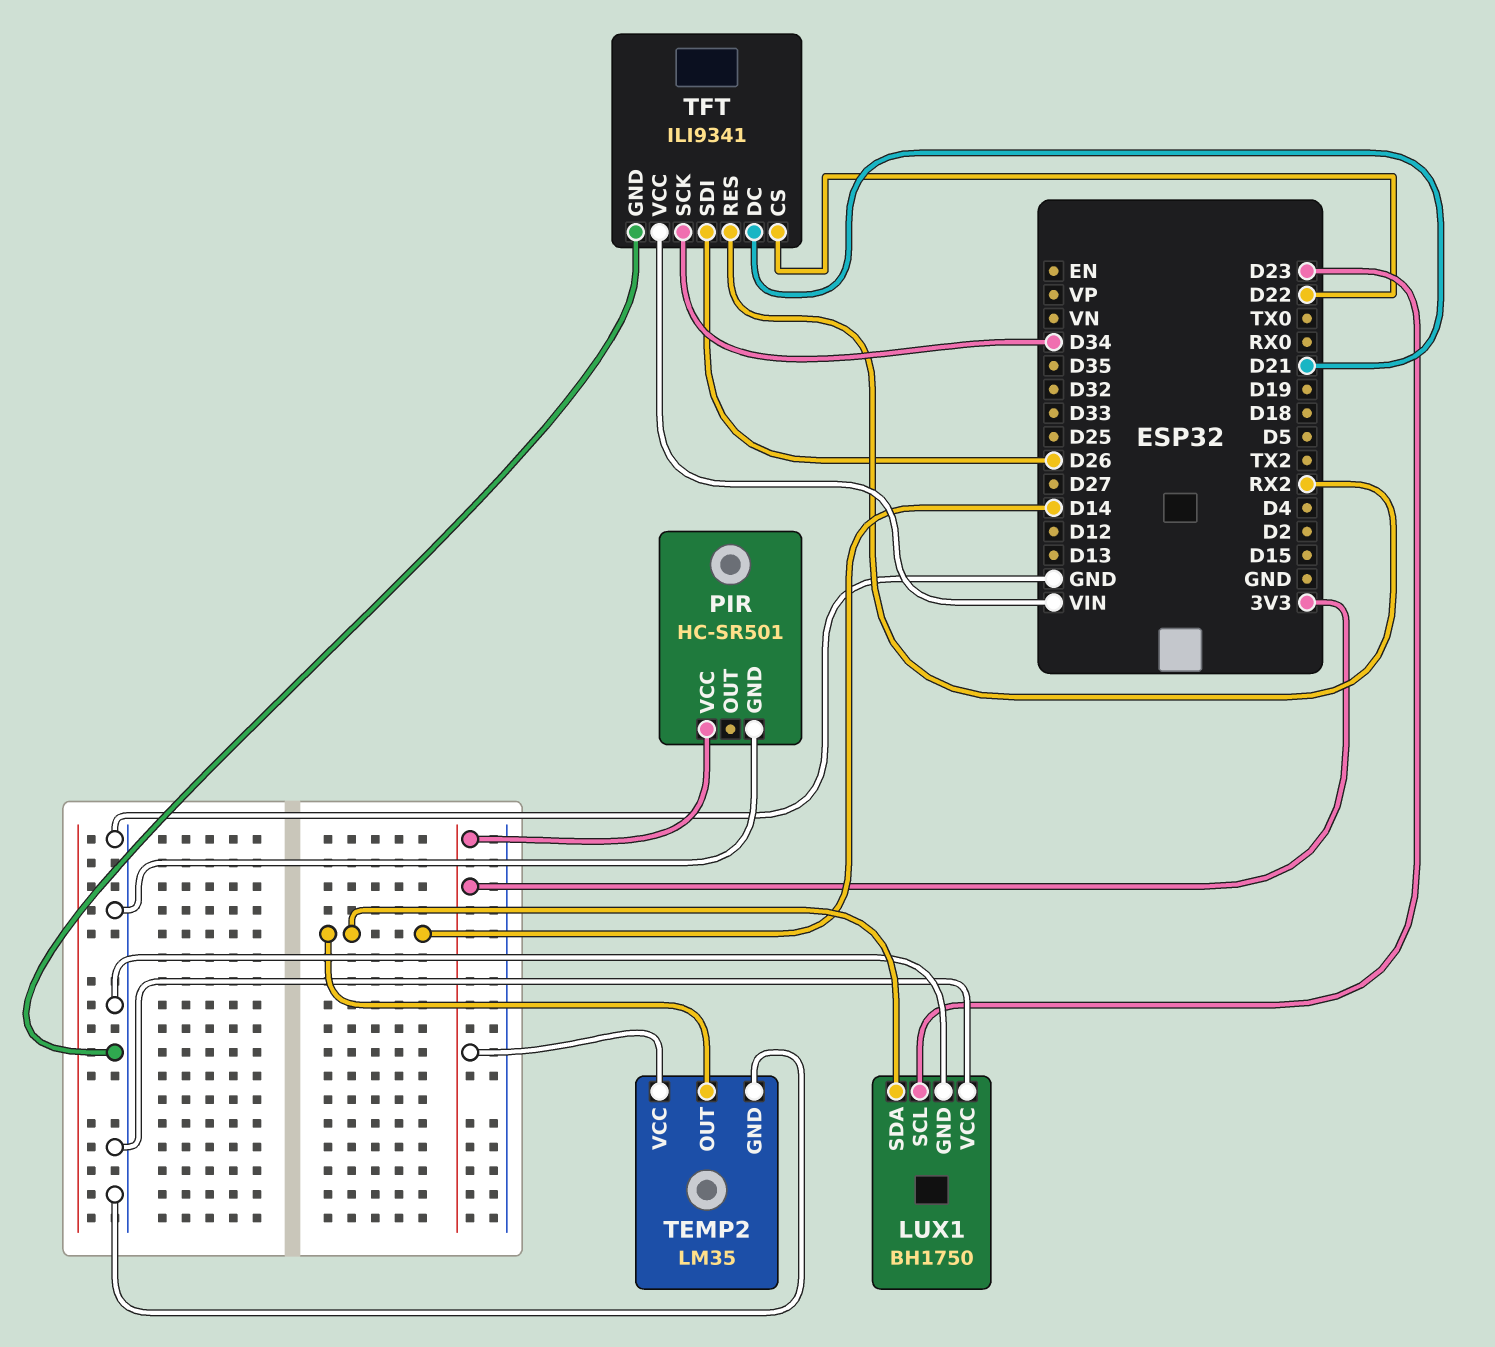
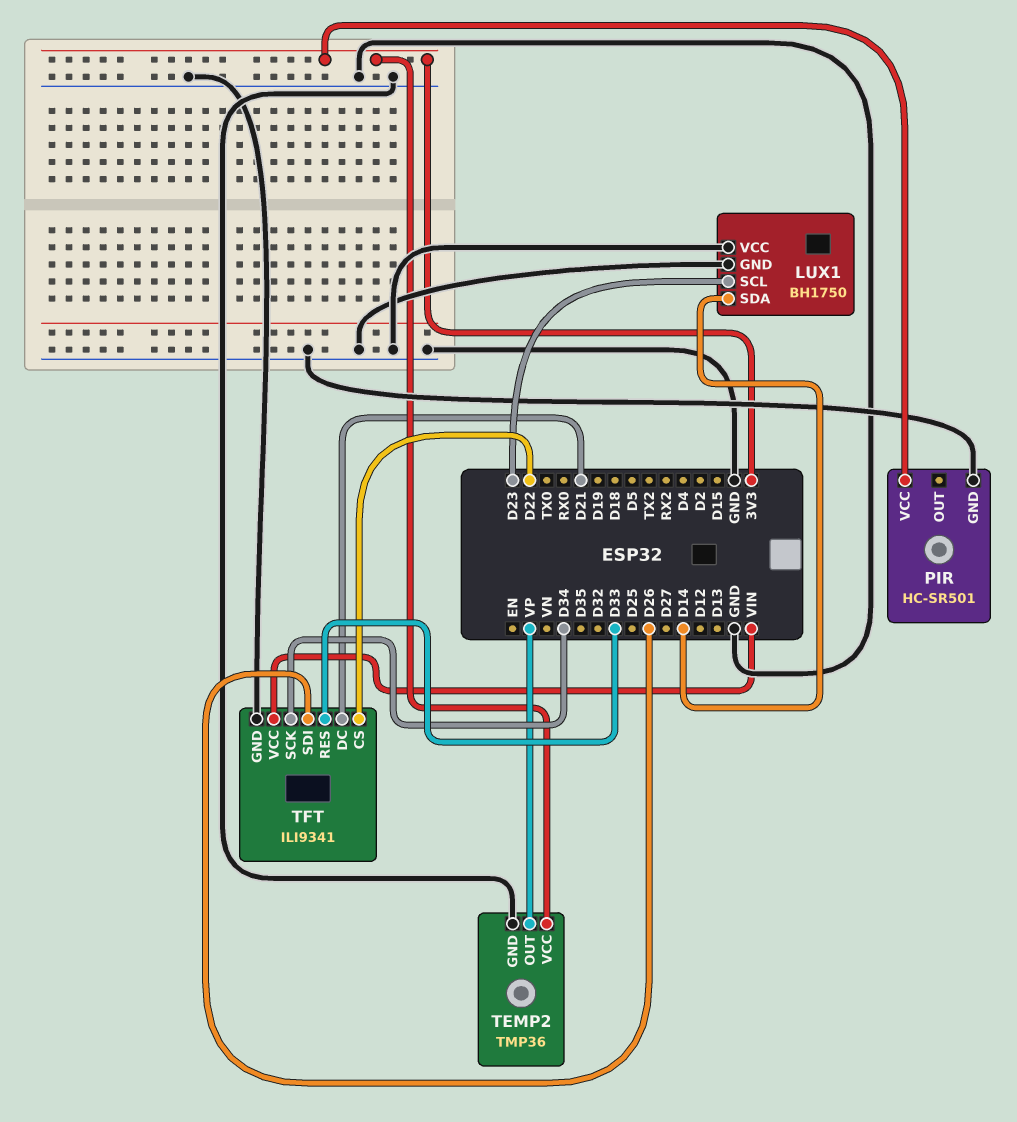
TEMP2: LM35 -> TMP36
TEMP2 pin OUT: D14 -> VP
TFT pin RES: RX2 -> D33

